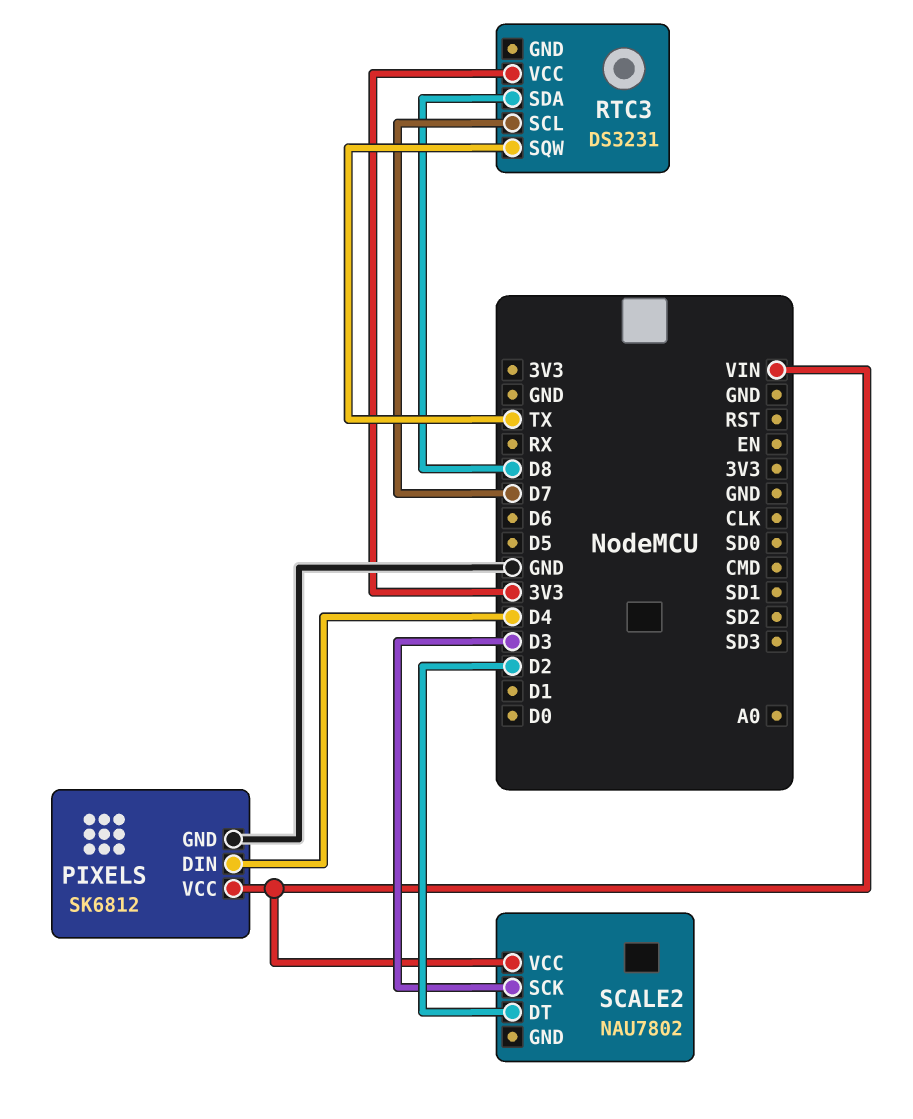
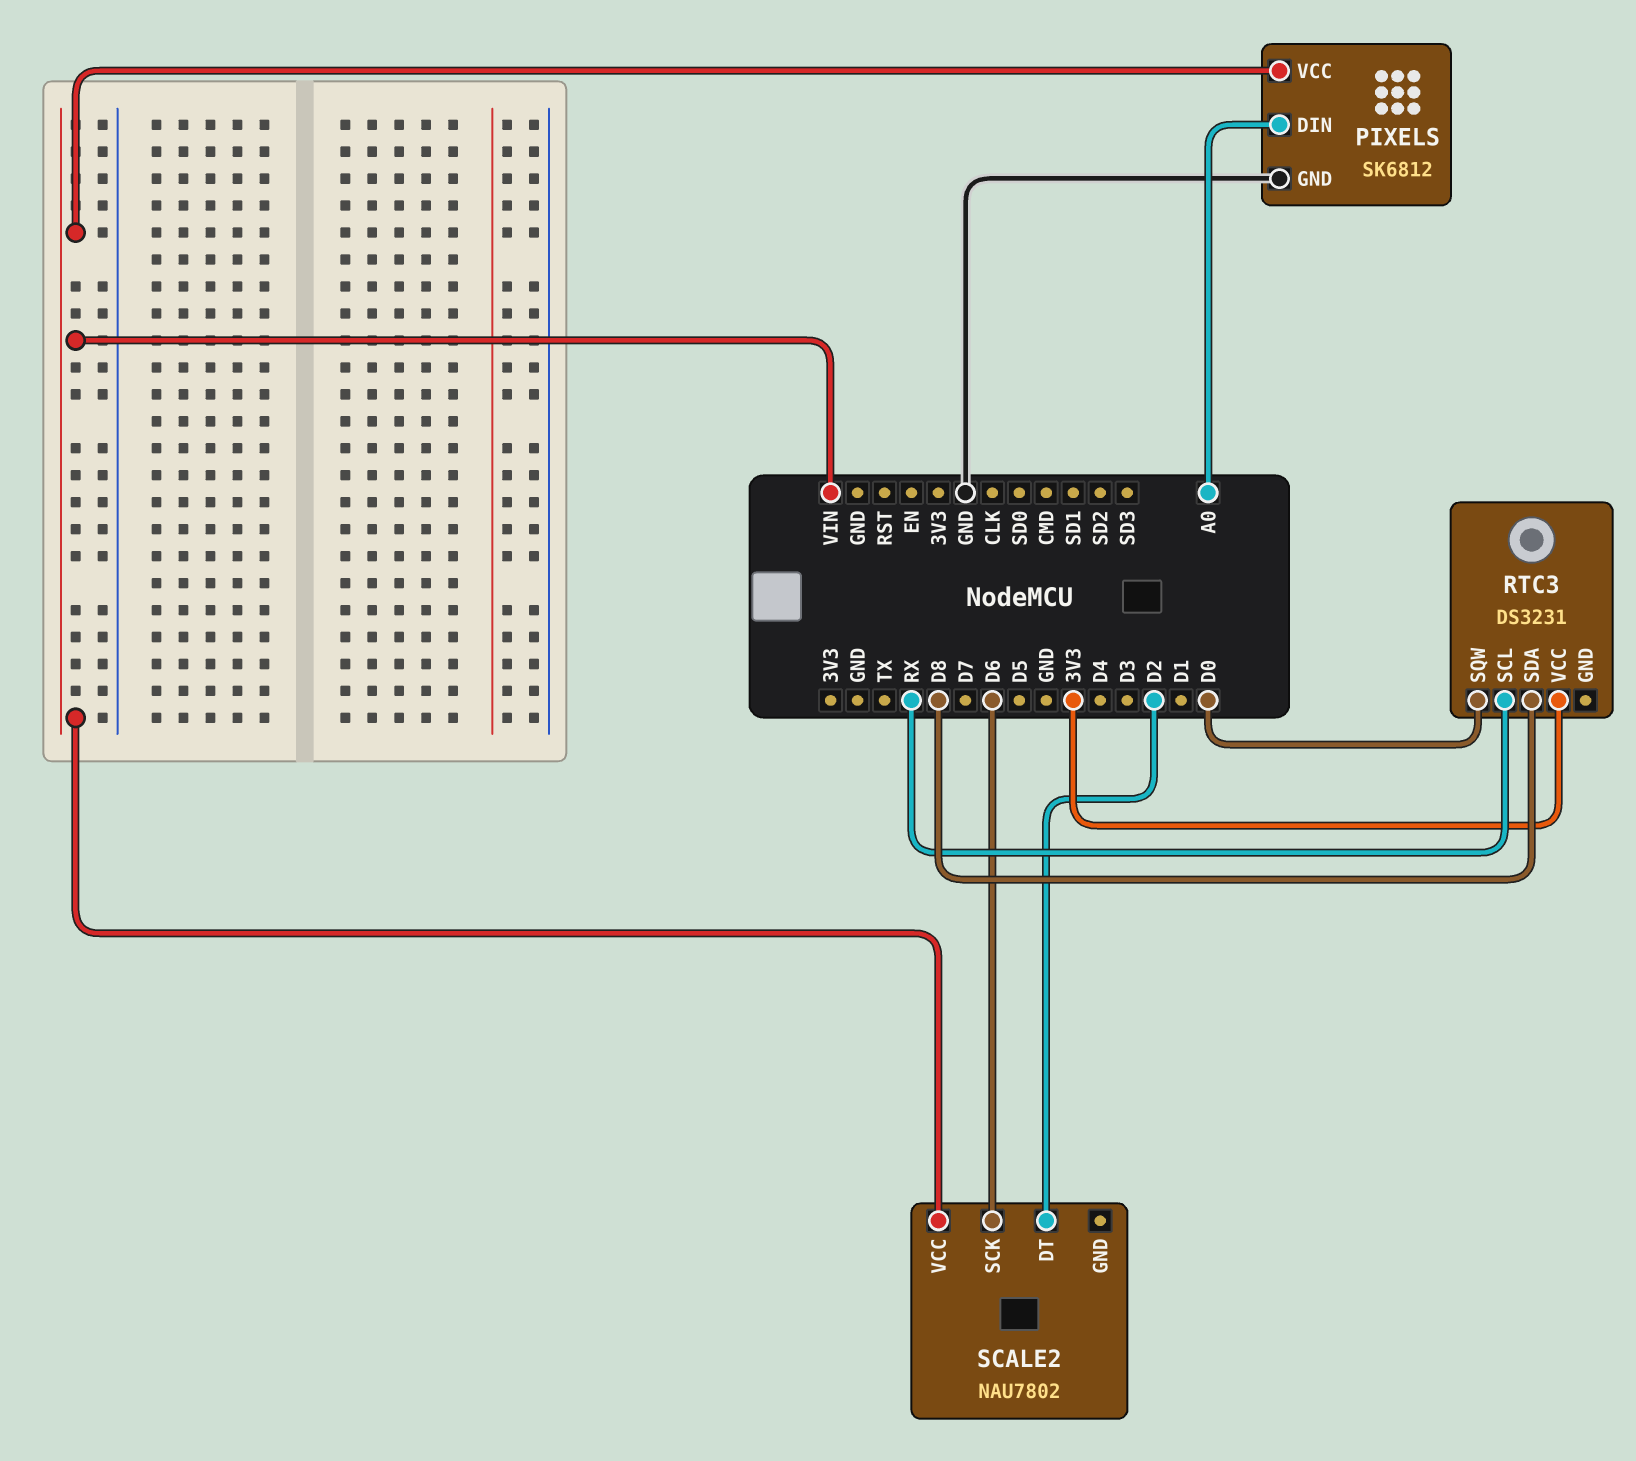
PIXELS pin DIN: D4 -> A0
RTC3 pin SCL: D7 -> RX
RTC3 pin SQW: TX -> D0
SCALE2 pin SCK: D3 -> D6

